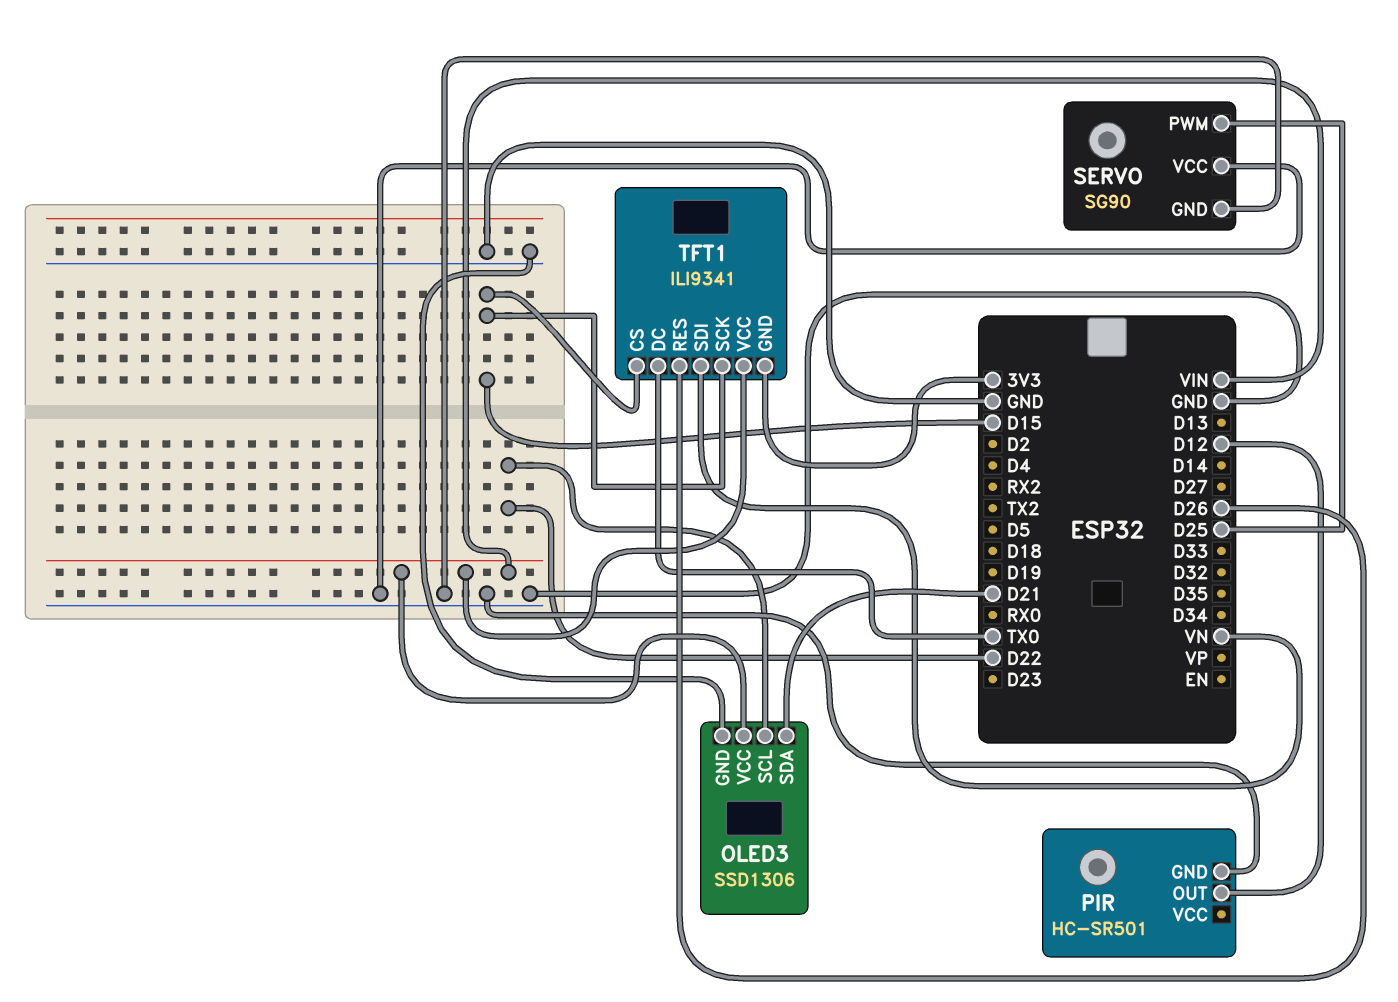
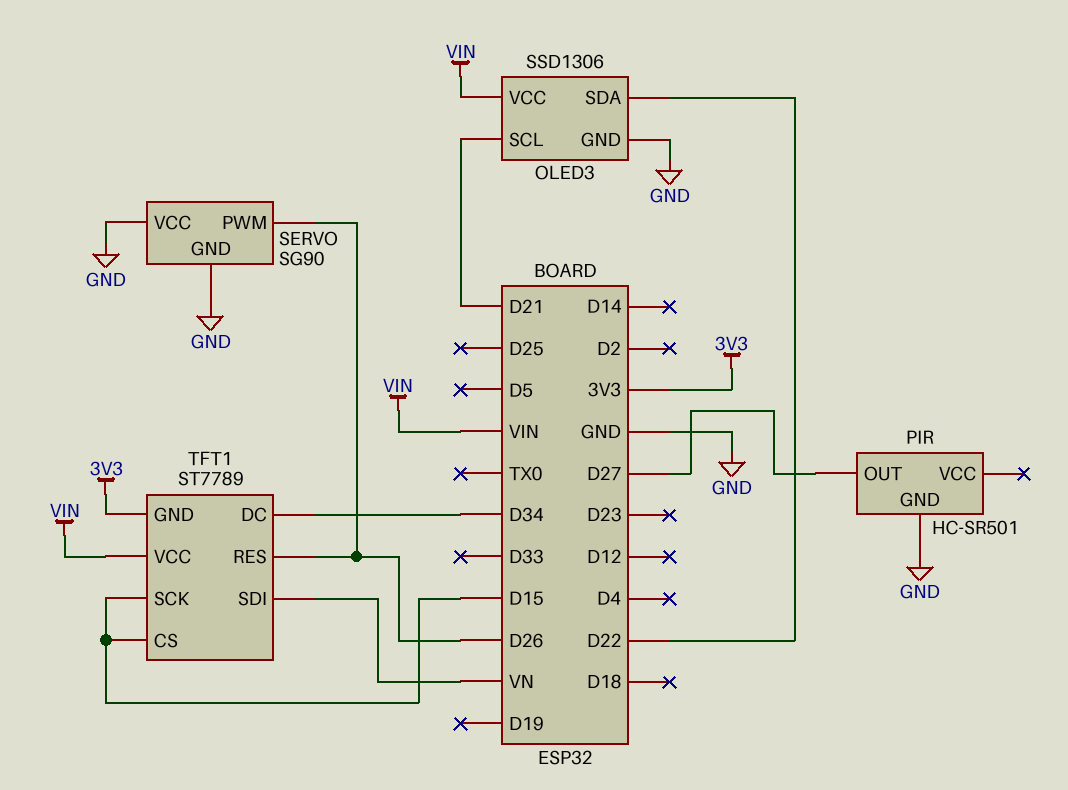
OLED3 pin SCL: D22 -> D21
OLED3 pin SDA: D21 -> D22
PIR pin OUT: D12 -> D27
SERVO pin PWM: D25 -> D26
TFT1: ILI9341 -> ST7789
TFT1 pin DC: TX0 -> D34

